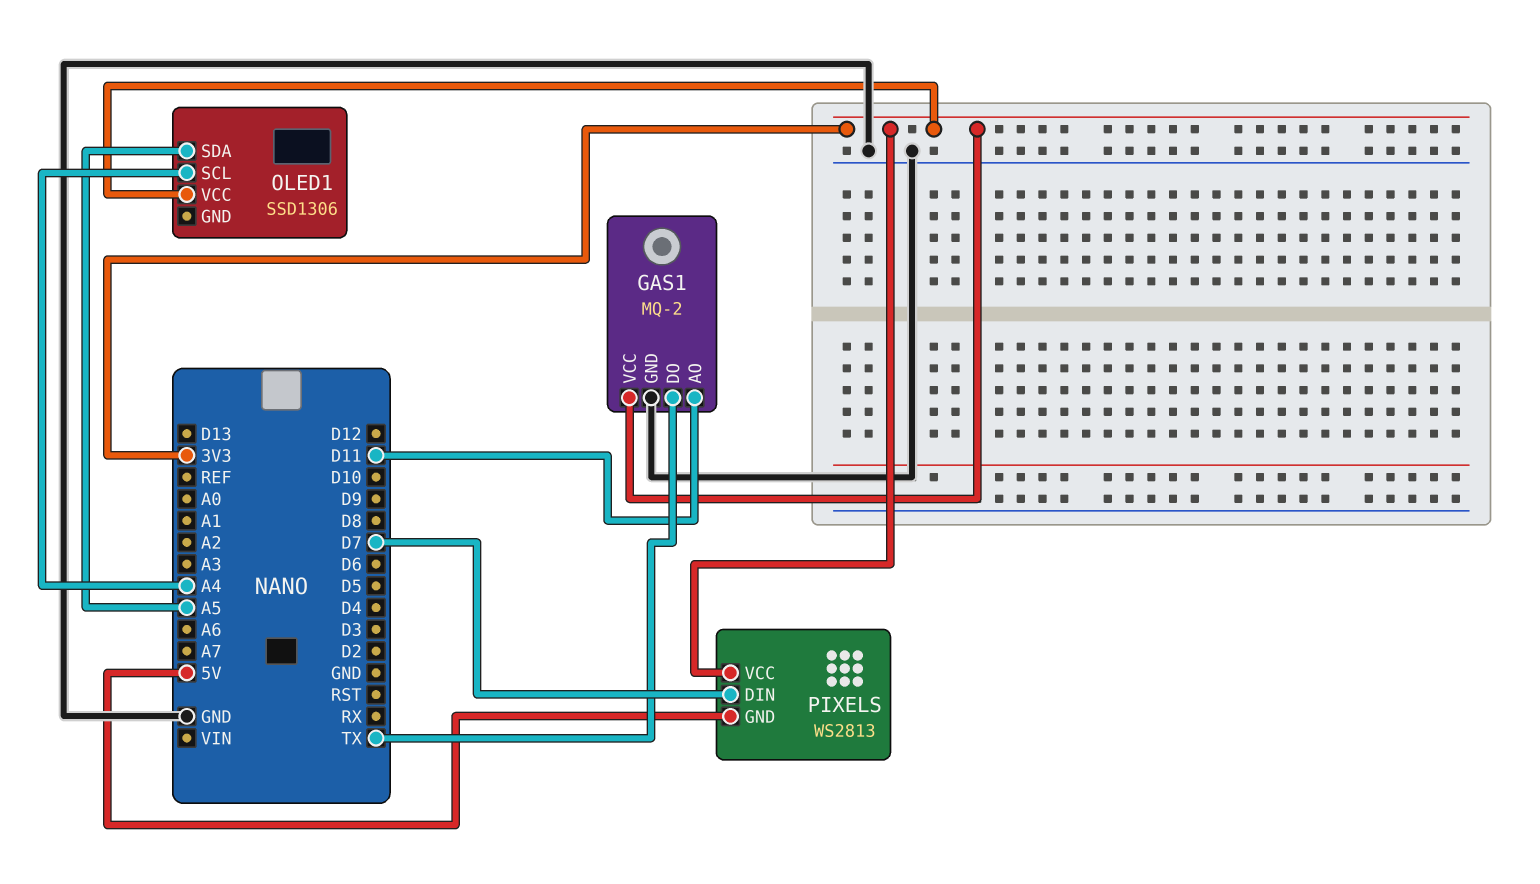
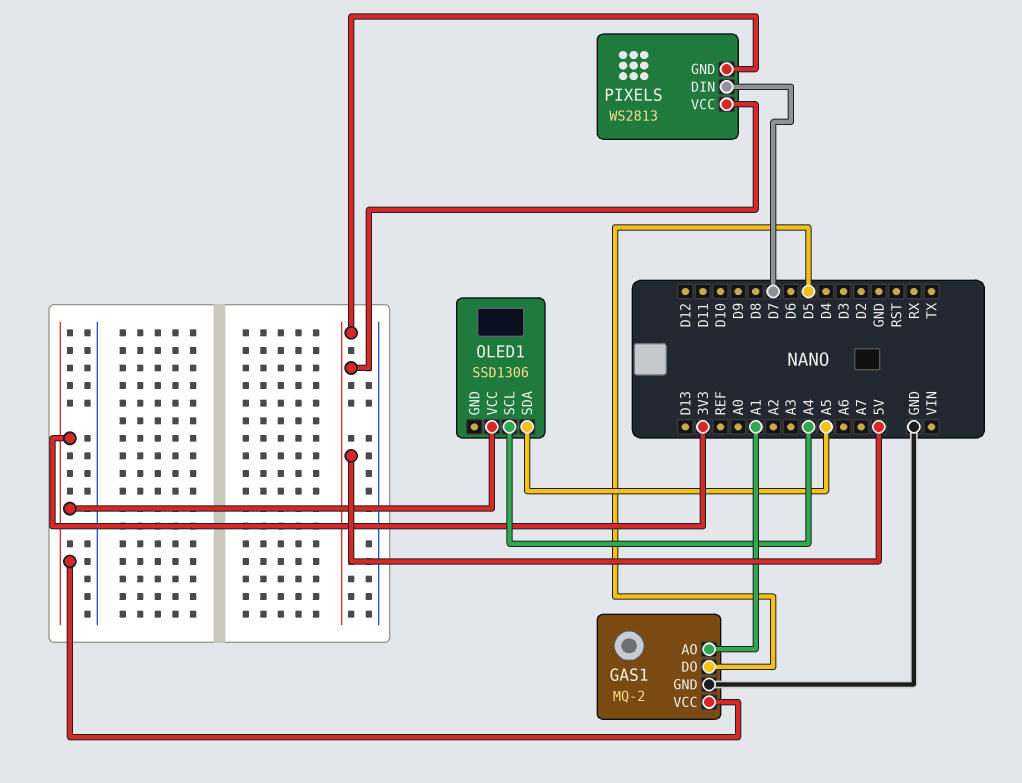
GAS1 pin AO: D11 -> A1
GAS1 pin DO: TX -> D5
PIXELS pin VCC: 3V3 -> 5V

